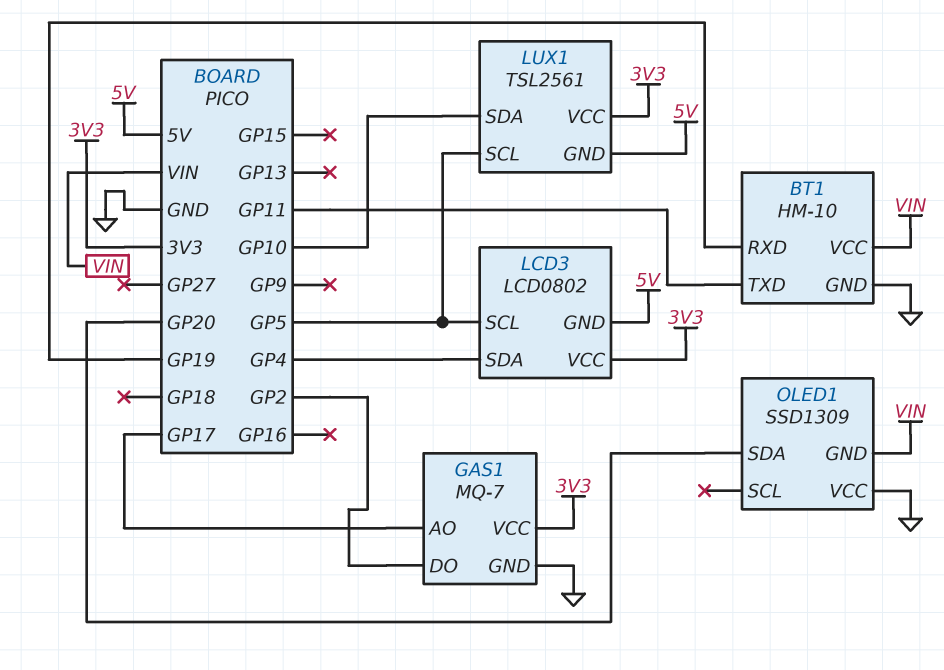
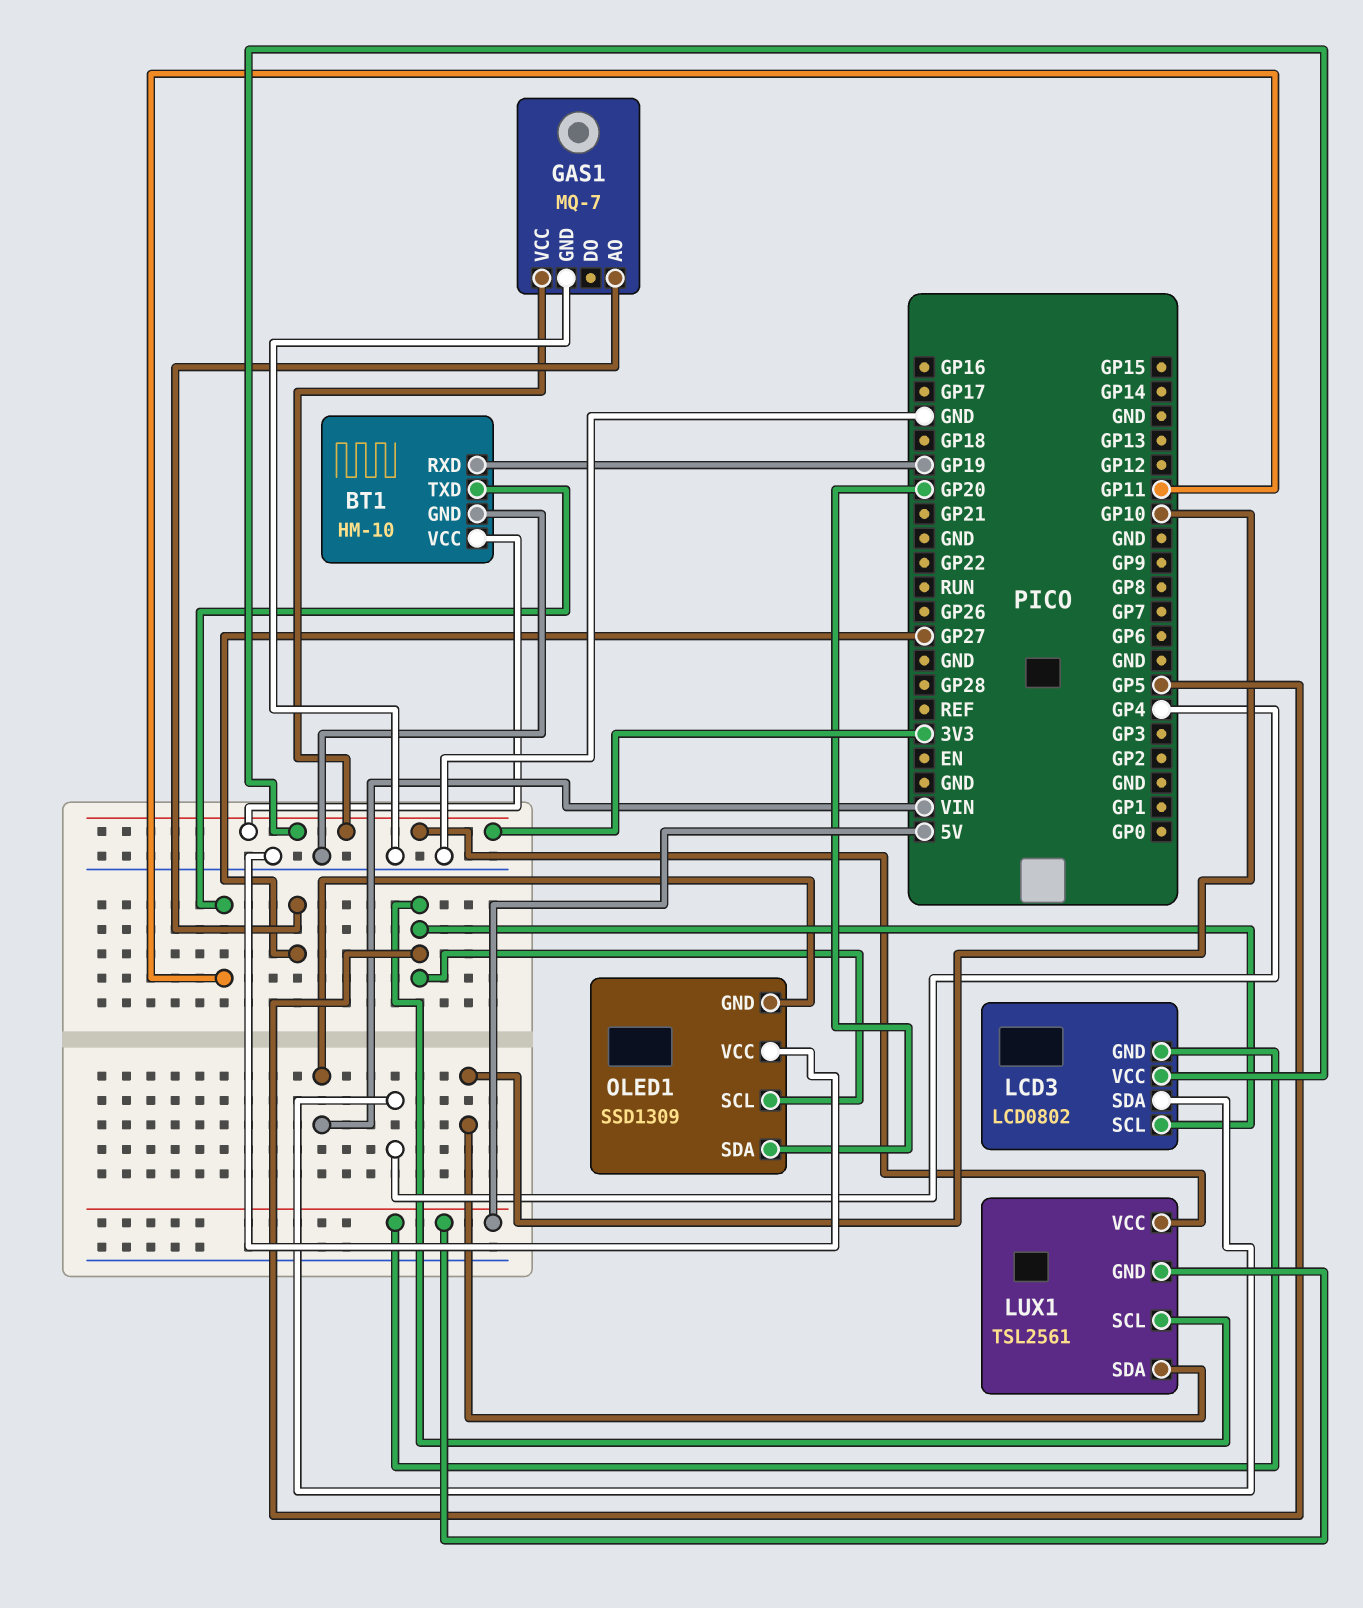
BT1 pin VCC: VIN -> 3V3
GAS1 pin AO: GP17 -> GP27
GAS1 pin DO: GP2 -> none
OLED1 pin SCL: none -> GP5

